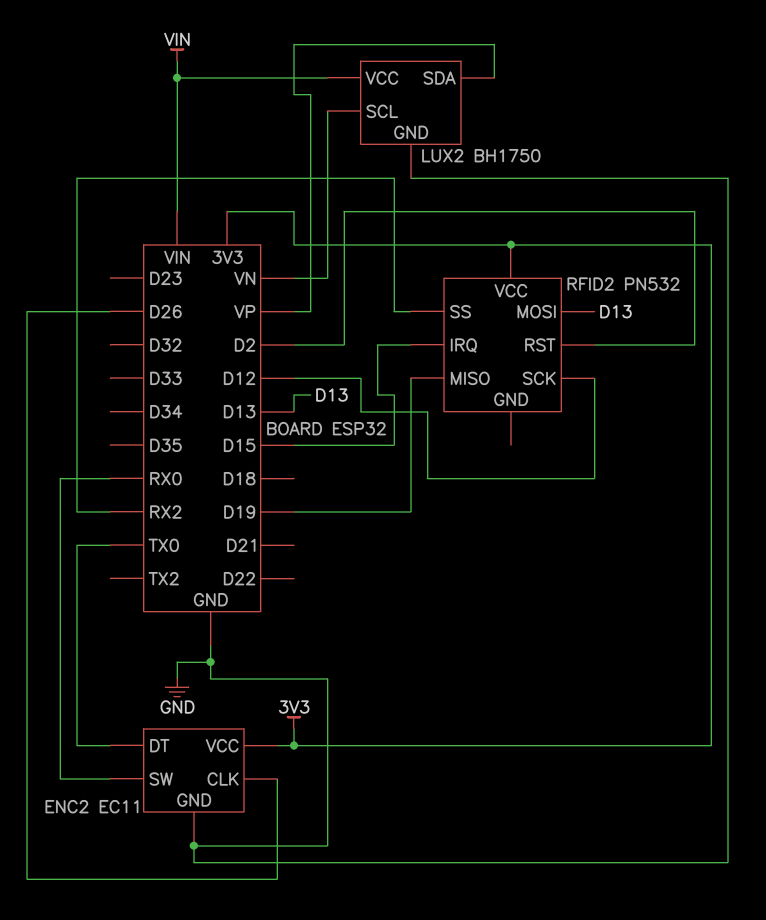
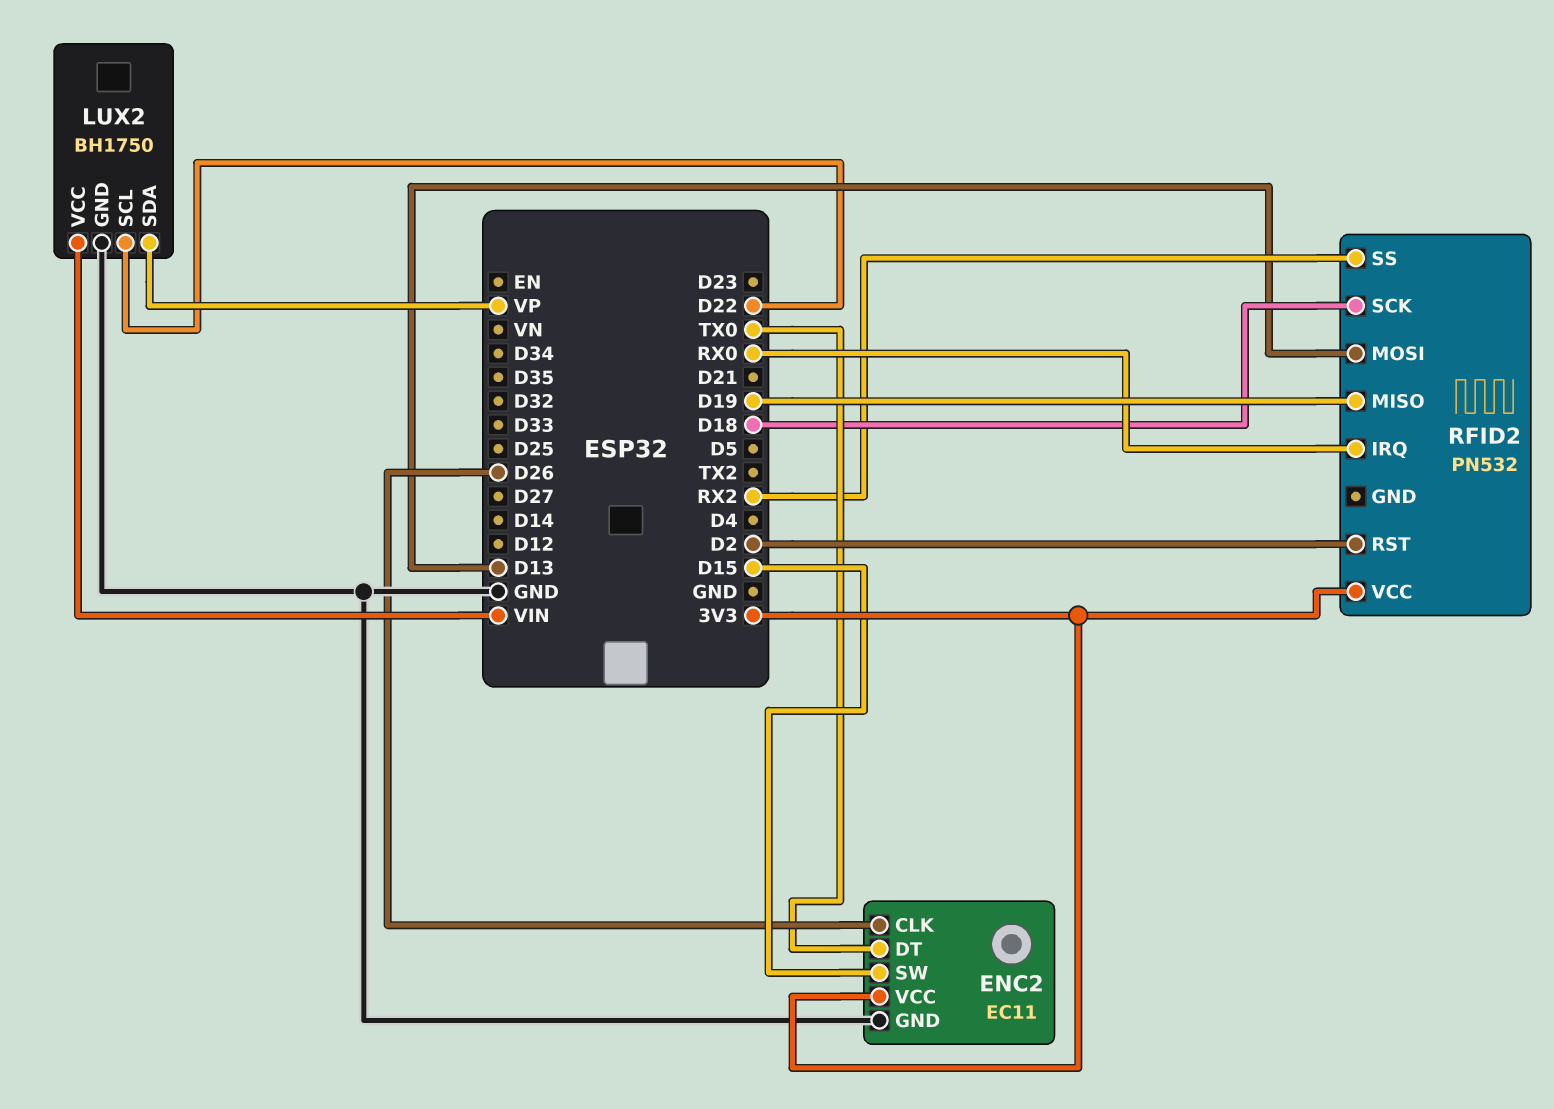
ENC2 pin SW: RX0 -> D15
LUX2 pin SCL: VN -> D22
RFID2 pin IRQ: D15 -> RX0
RFID2 pin SCK: D12 -> D18

